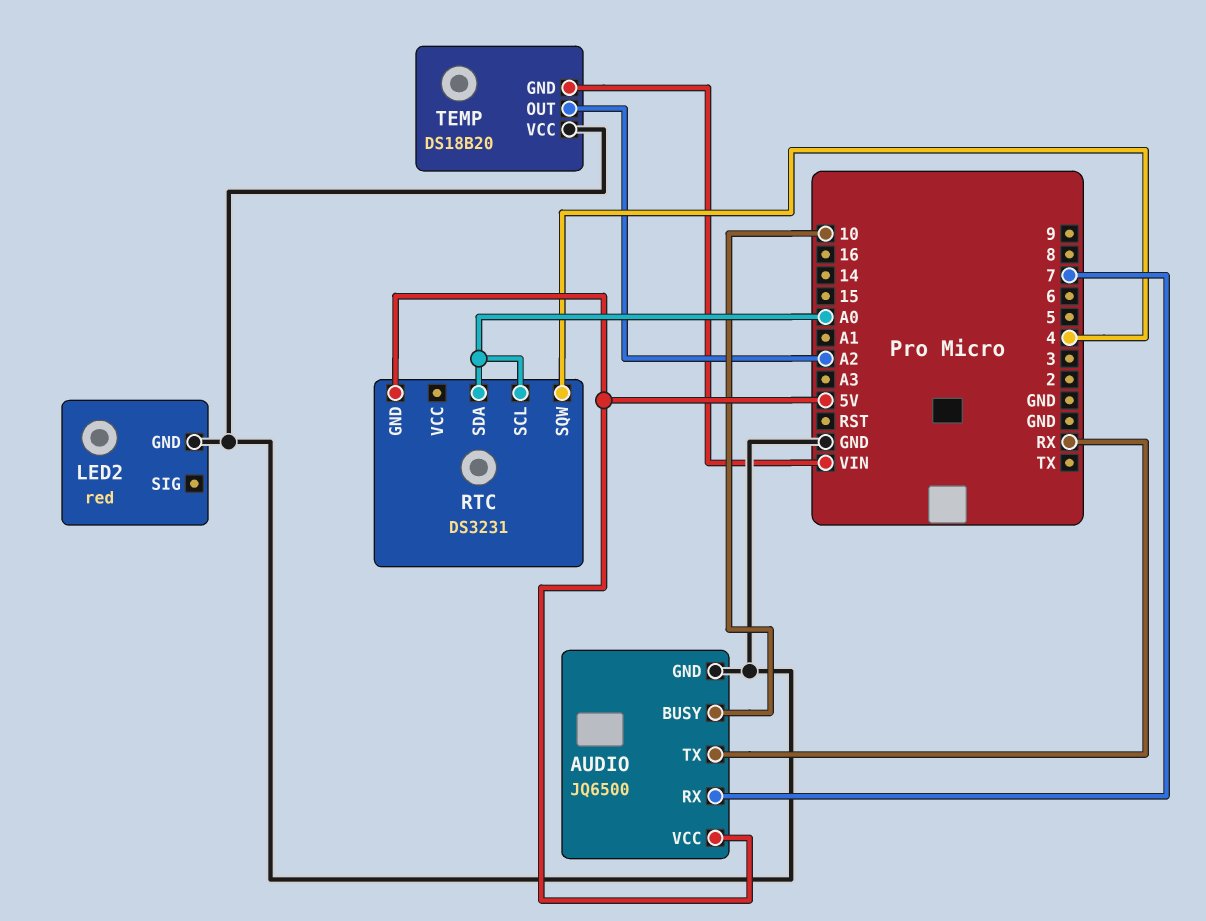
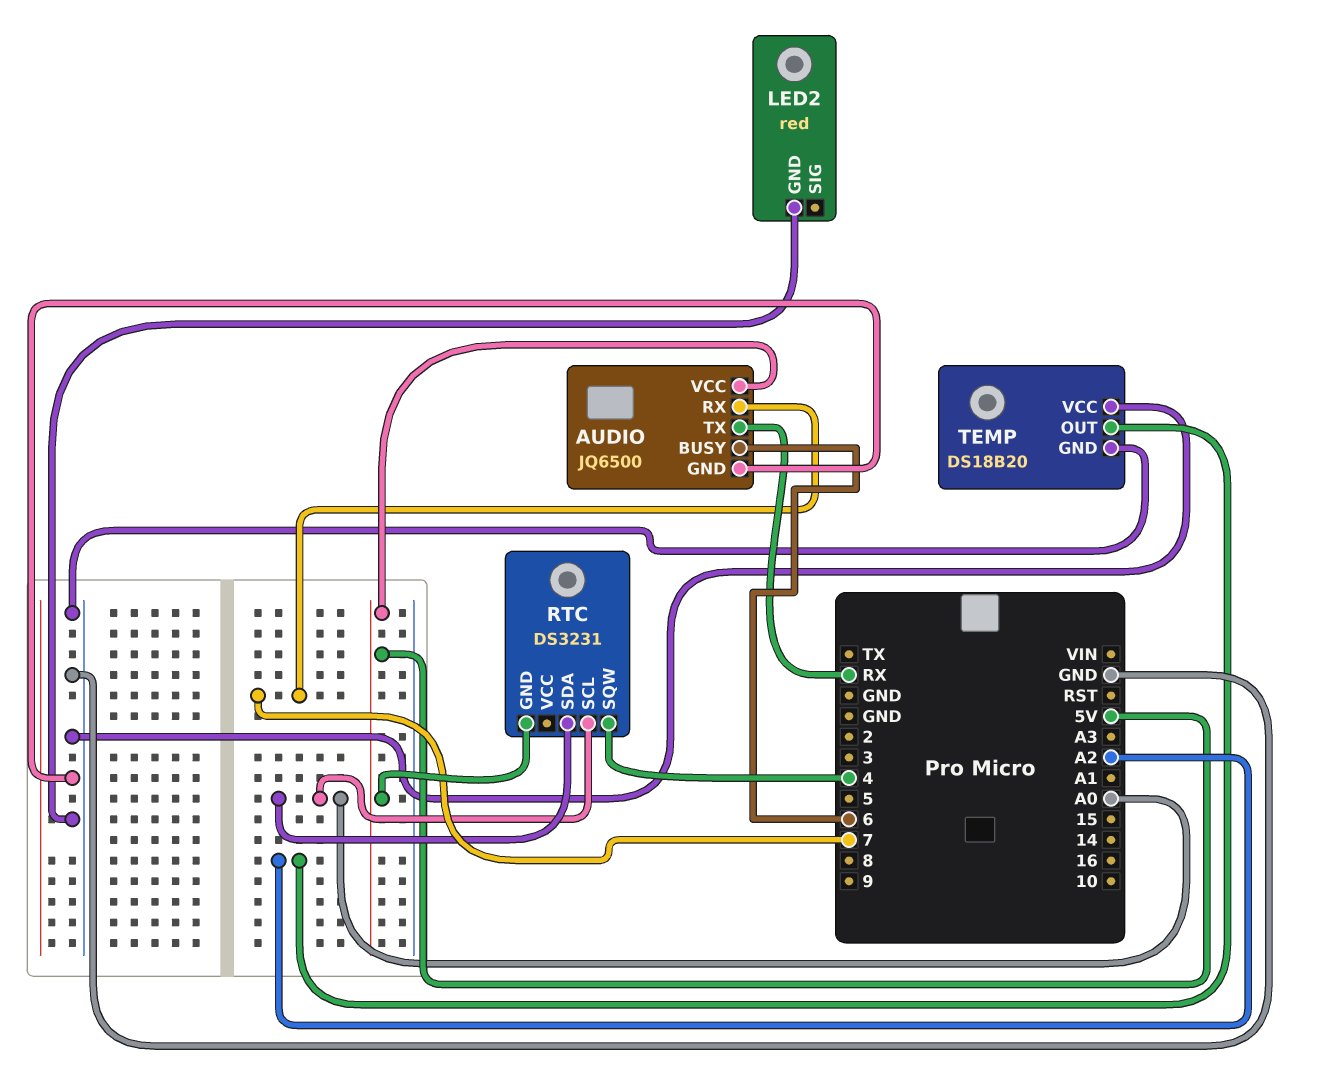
AUDIO pin BUSY: 10 -> 6
TEMP pin GND: VIN -> GND

